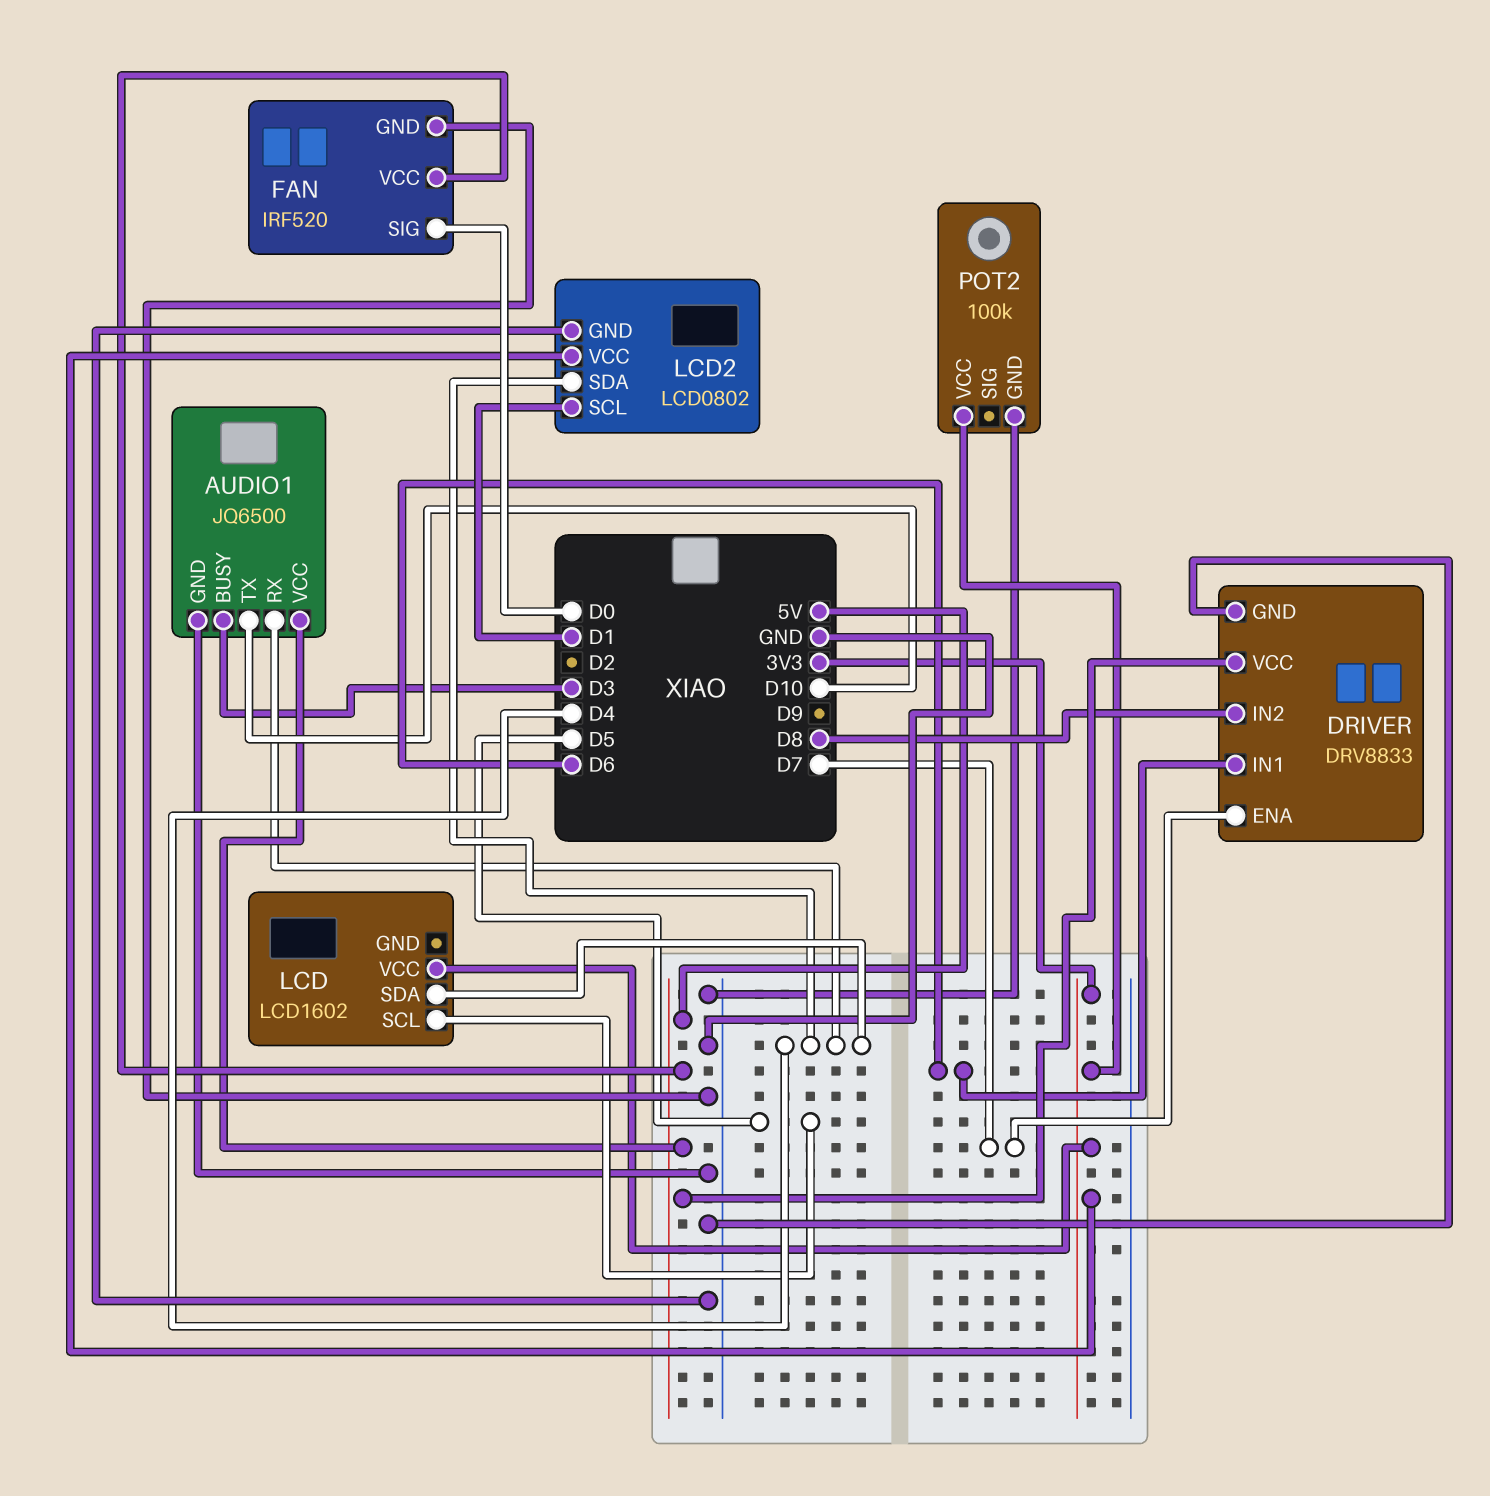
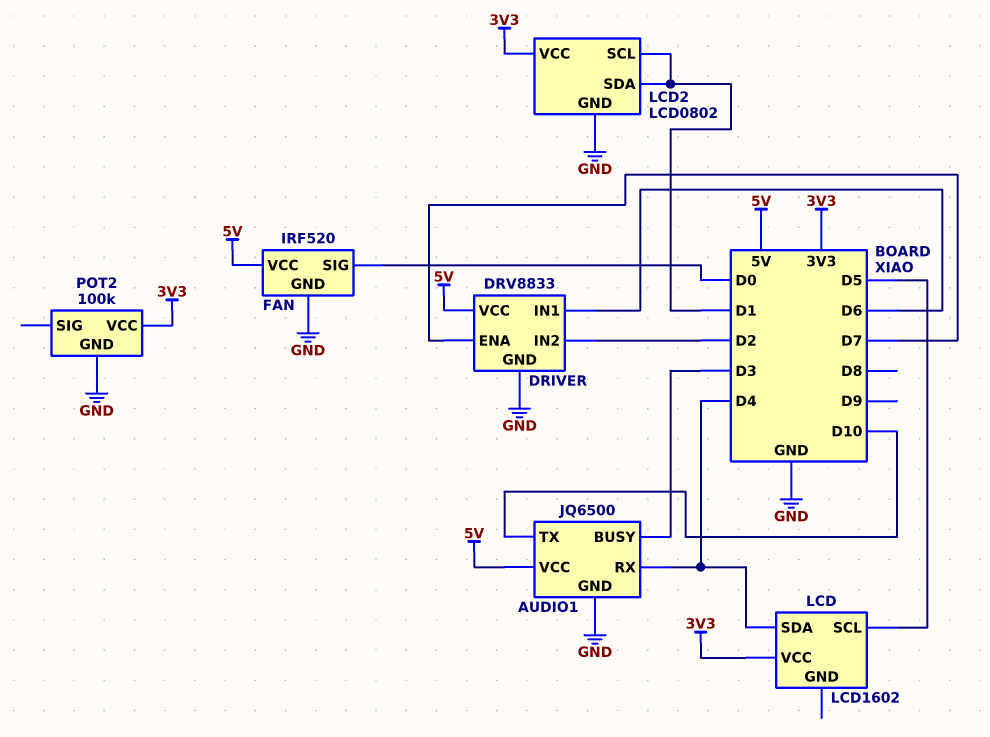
DRIVER pin IN2: D8 -> D2
LCD2 pin SDA: D4 -> D1

